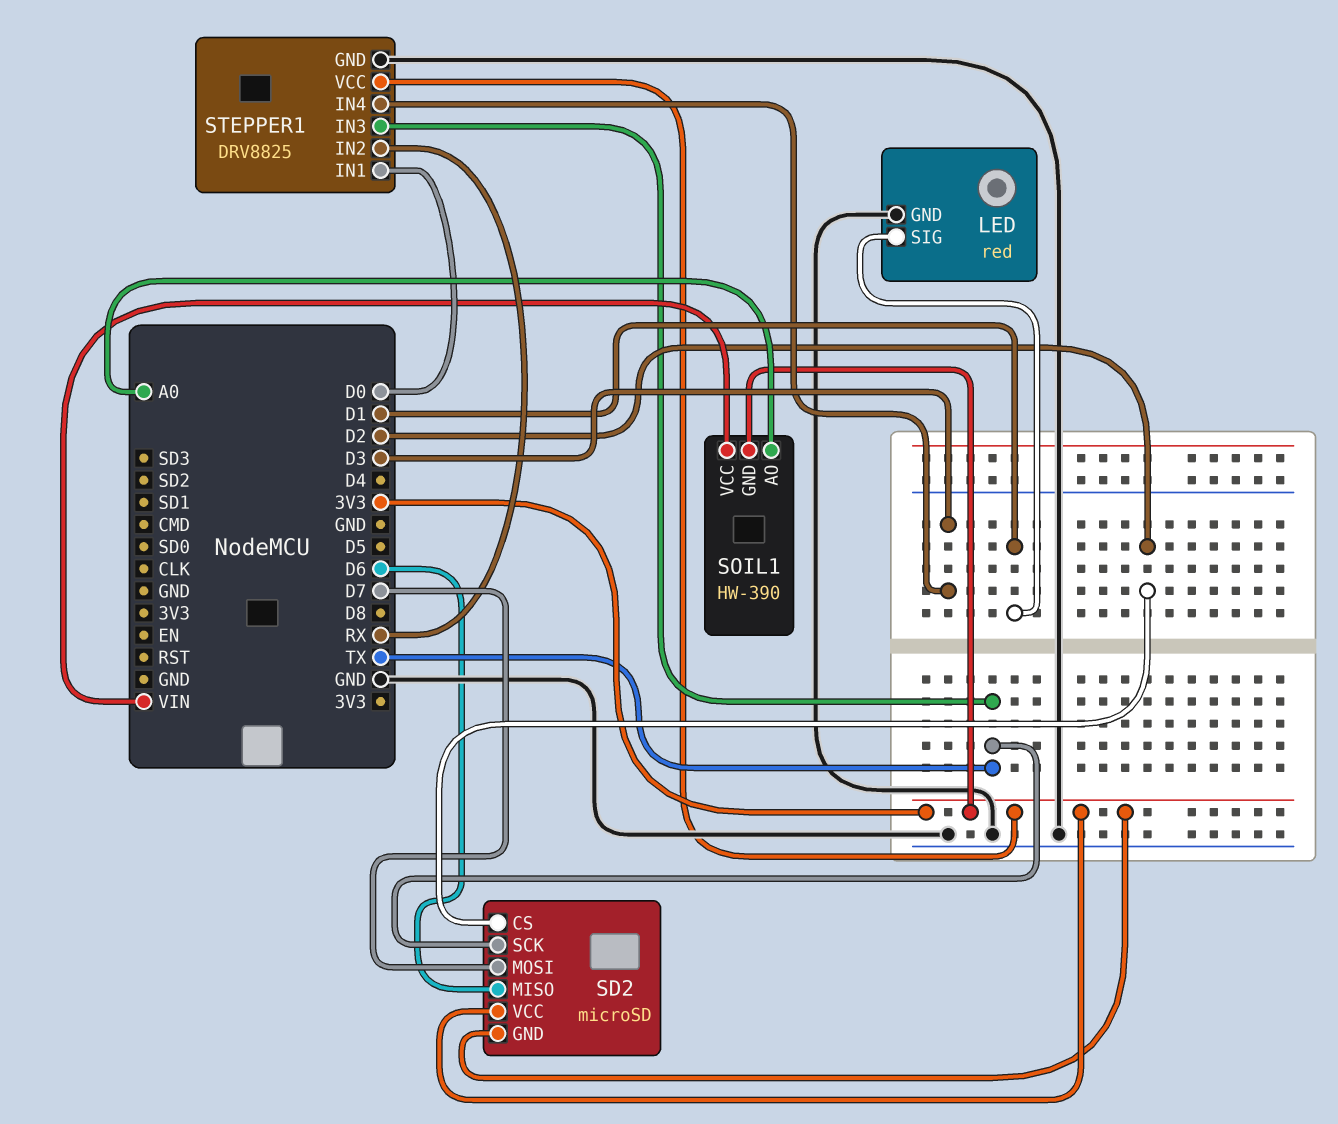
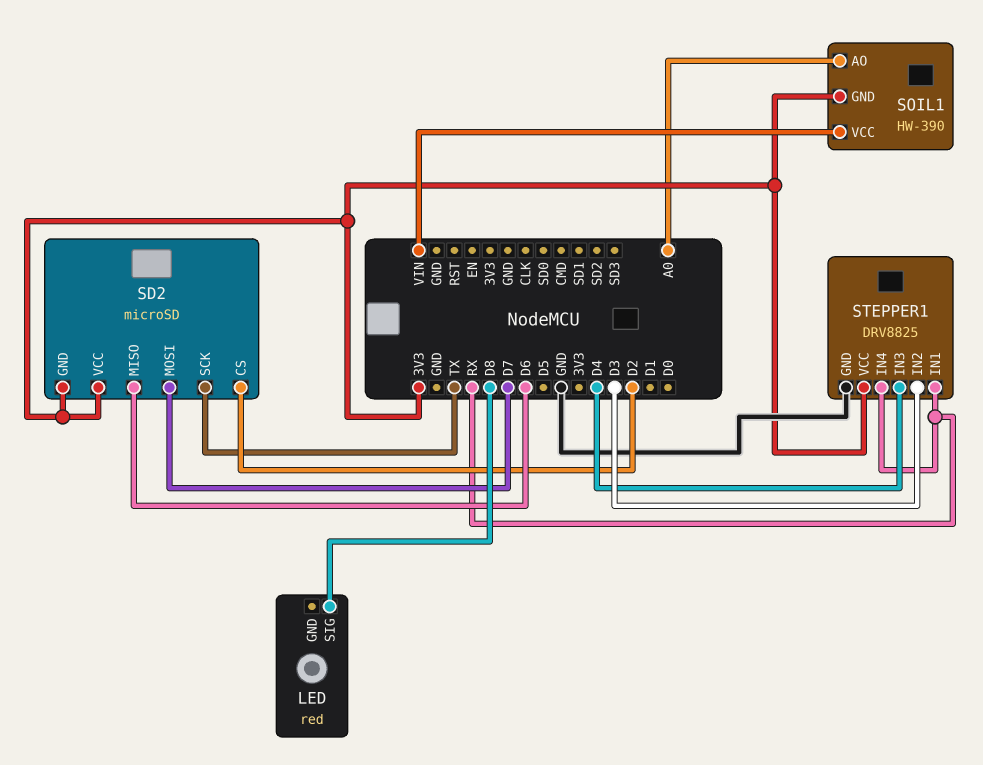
LED pin GND: GND -> none
LED pin SIG: D1 -> D8
STEPPER1 pin IN1: D0 -> RX
STEPPER1 pin IN2: RX -> D3
STEPPER1 pin IN3: TX -> D4
STEPPER1 pin IN4: D3 -> RX

